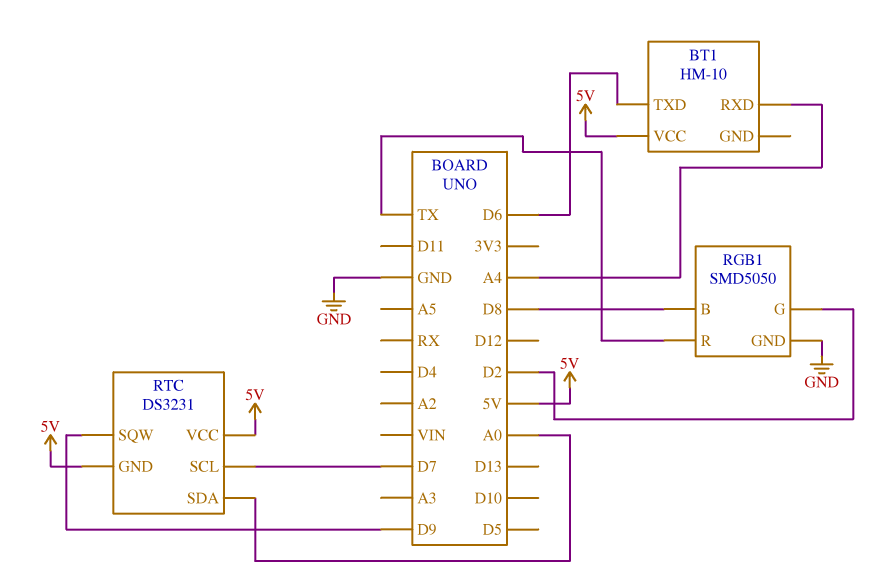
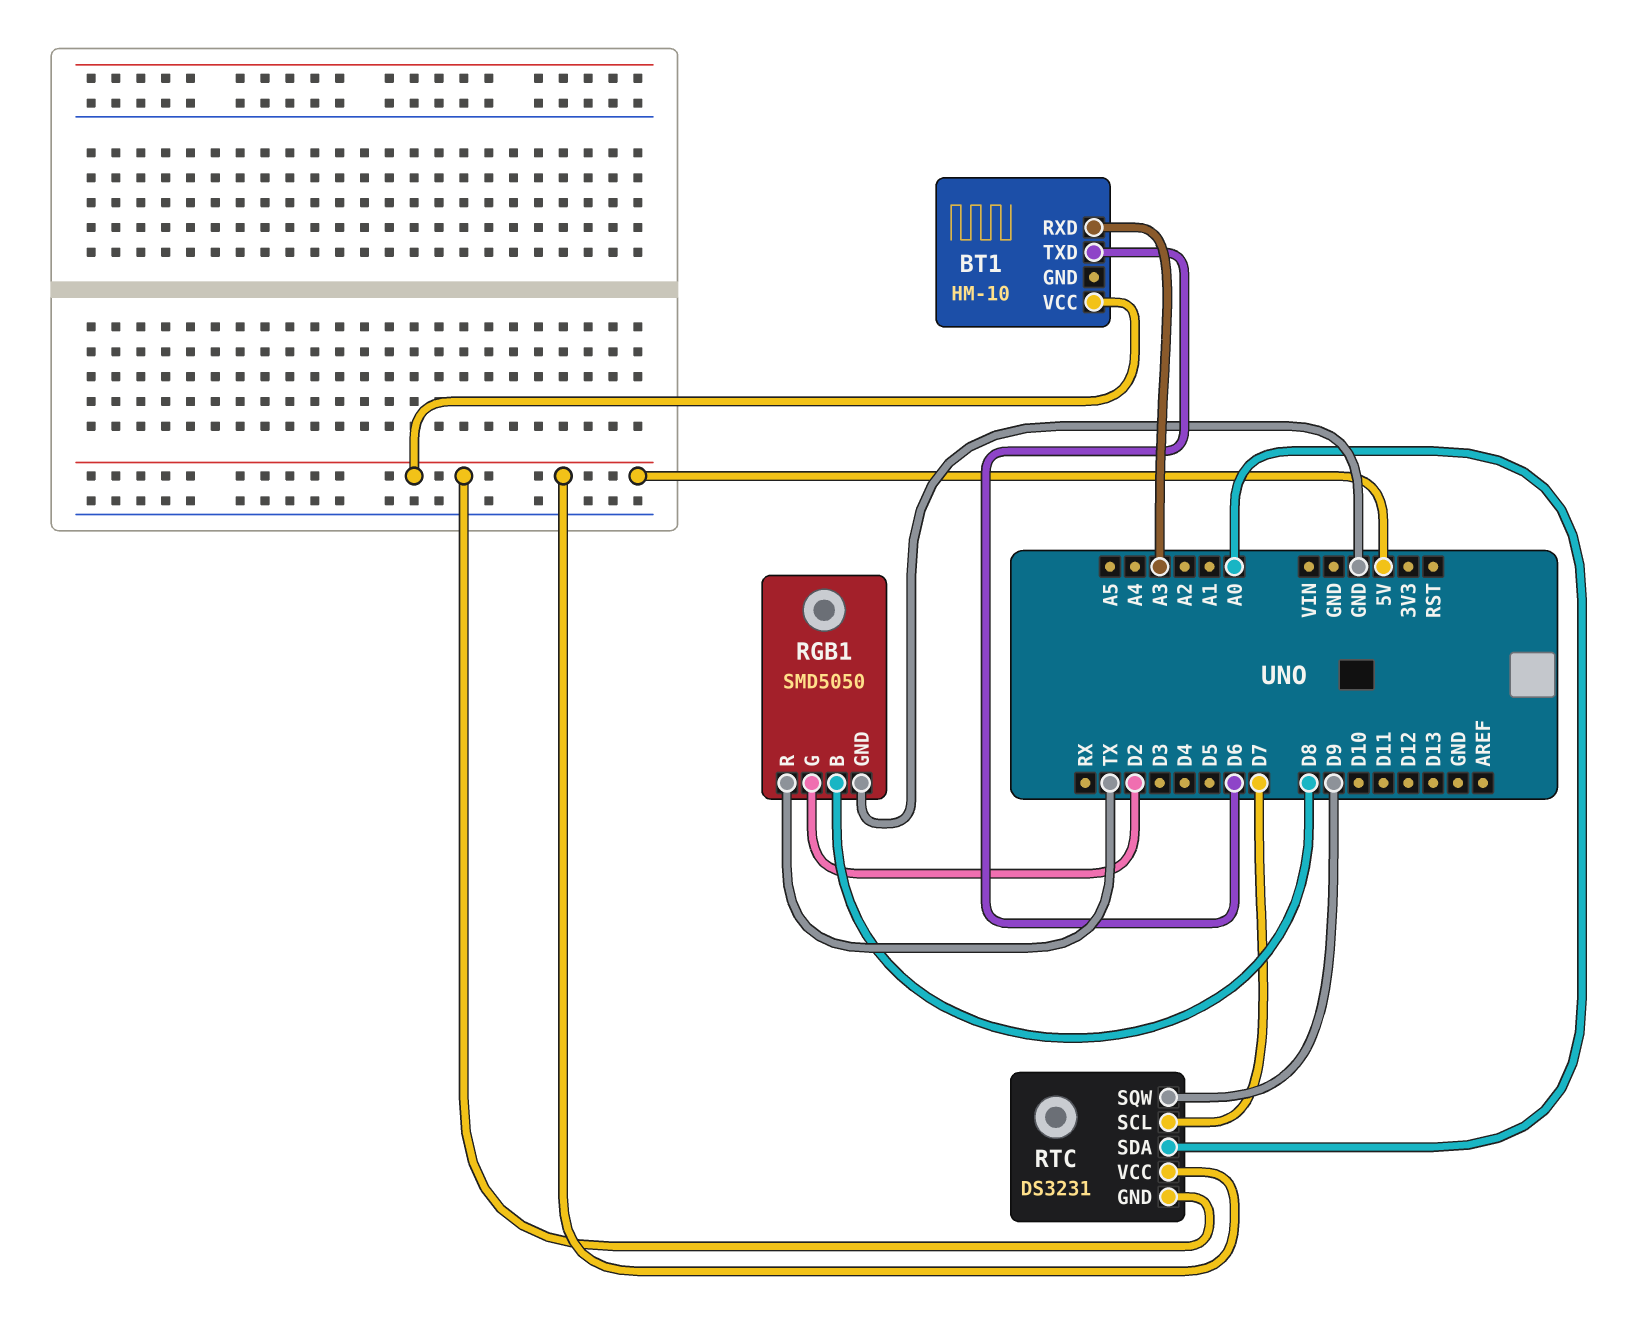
BT1 pin RXD: A4 -> A3

